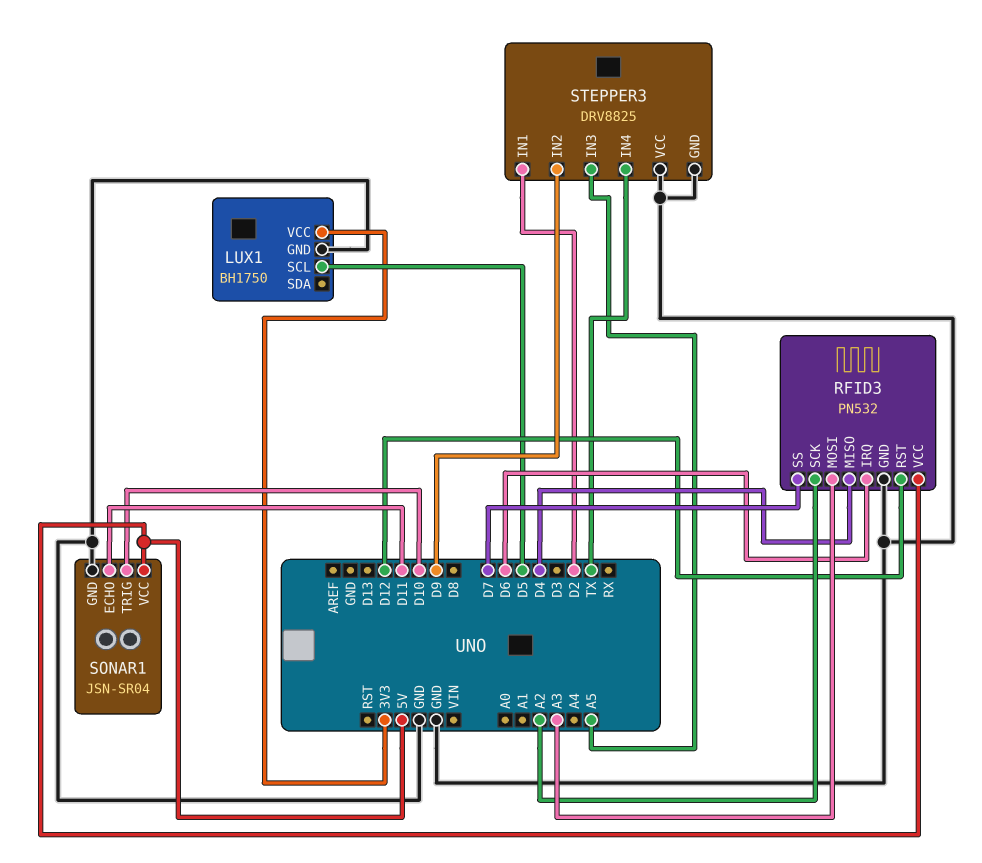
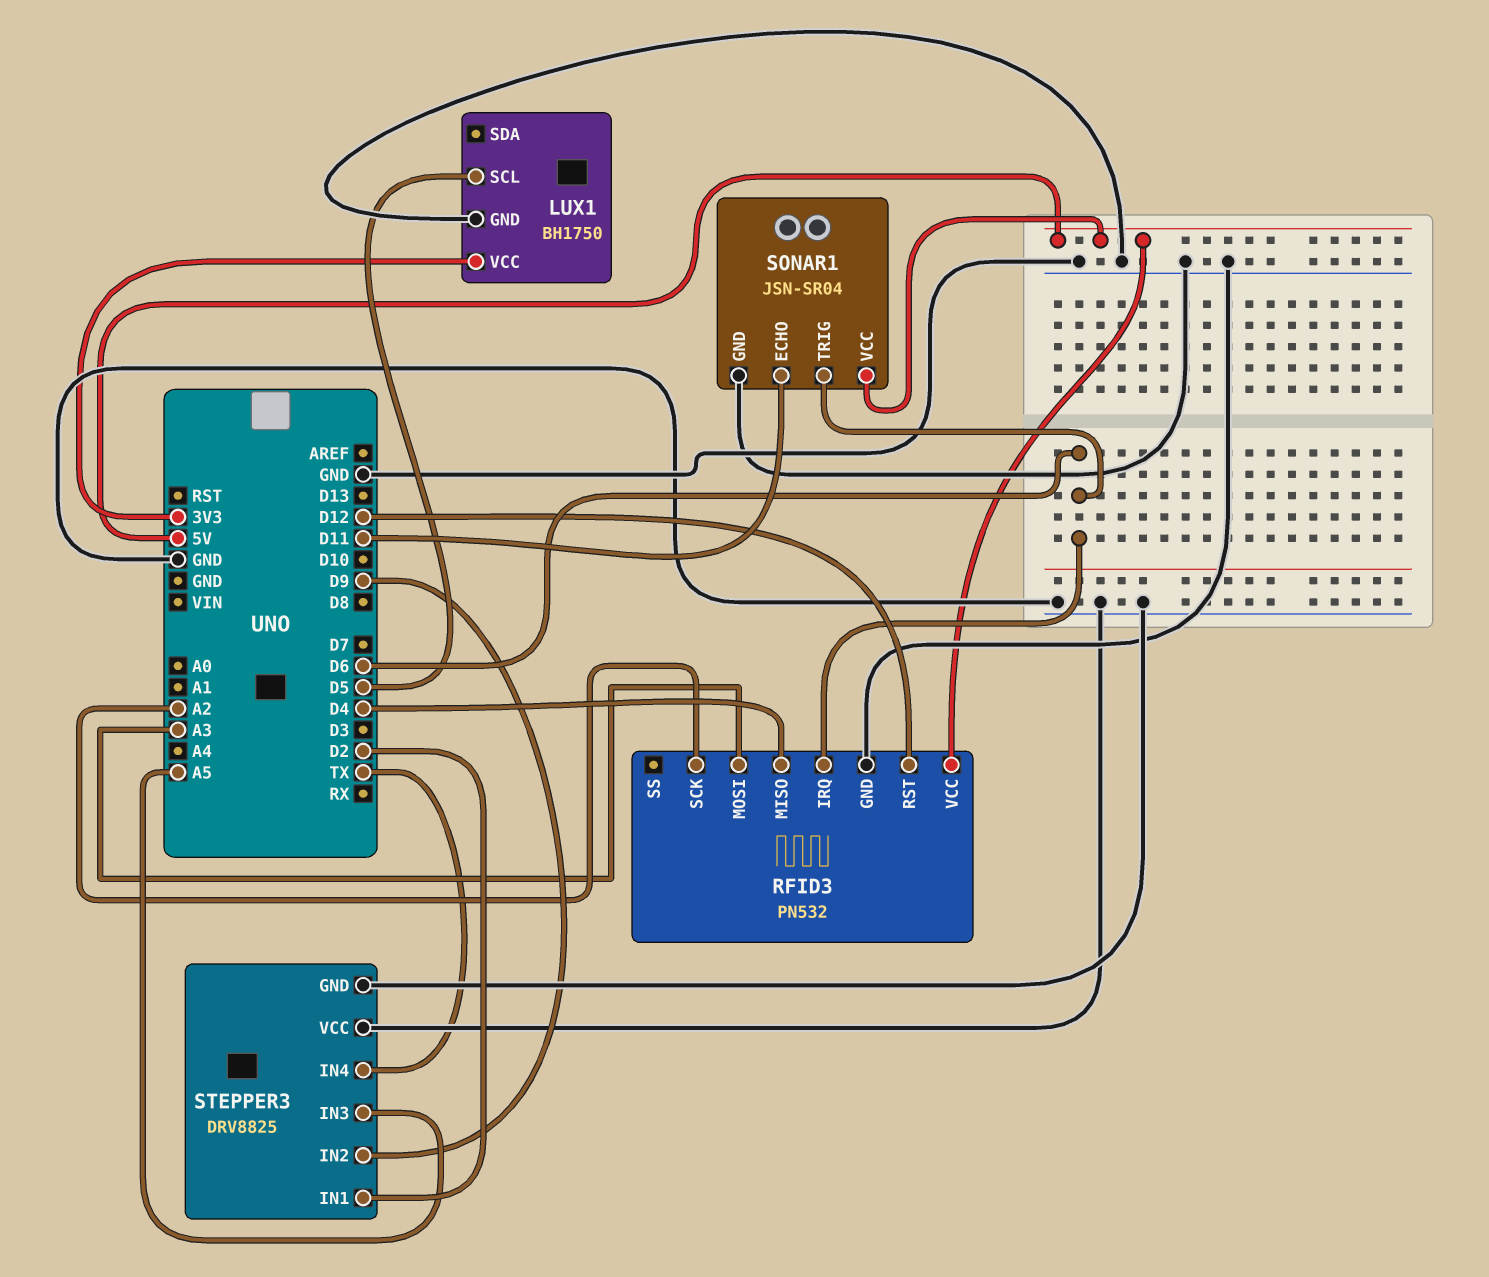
RFID3 pin SS: D7 -> none
SONAR1 pin TRIG: D10 -> D6

